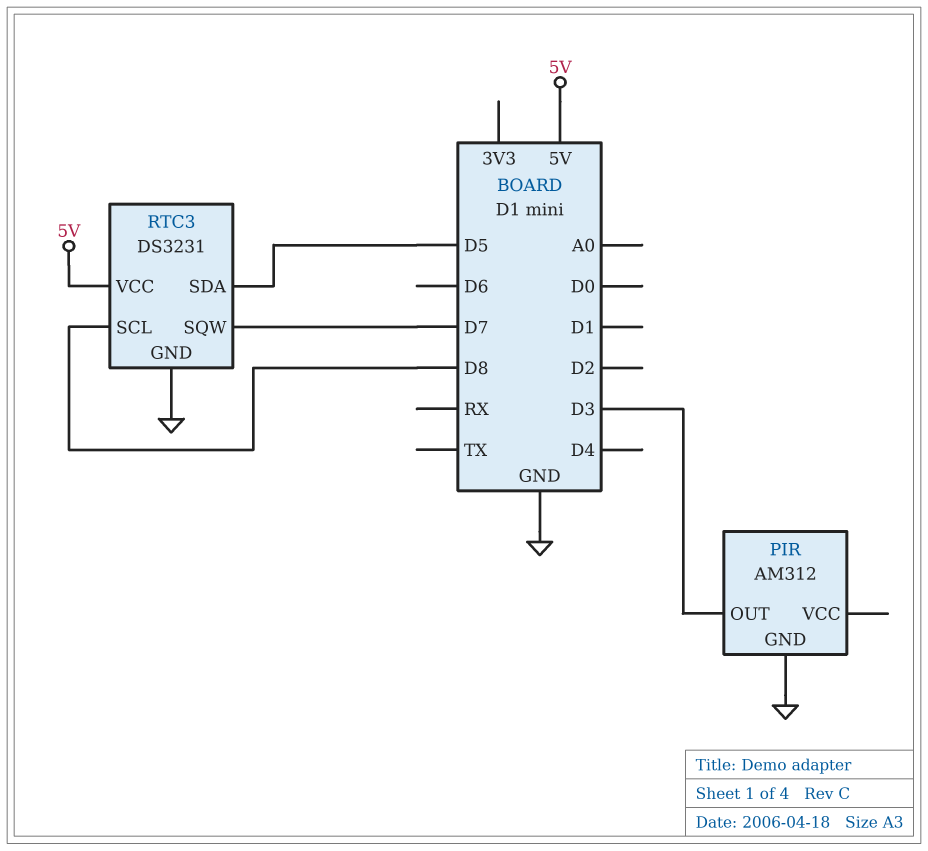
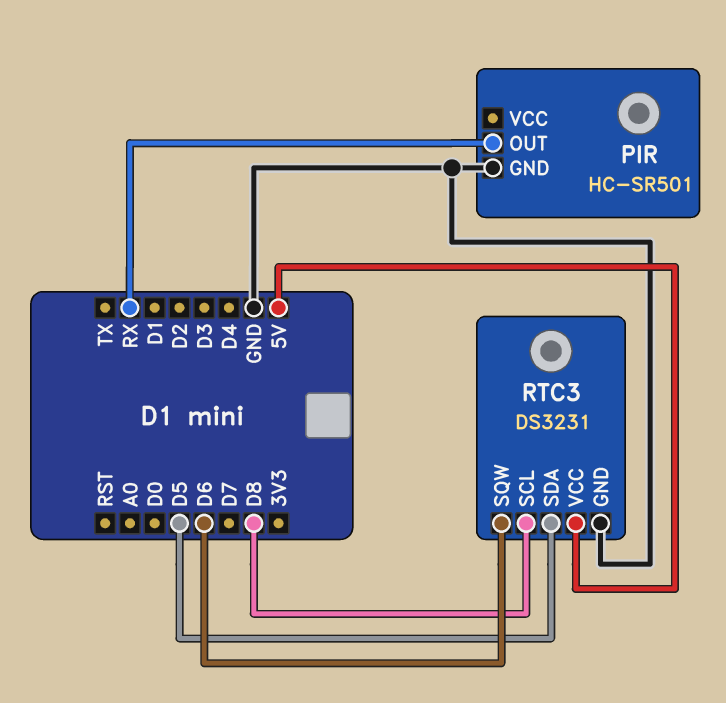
PIR: AM312 -> HC-SR501
PIR pin OUT: D3 -> RX
RTC3 pin SQW: D7 -> D6

